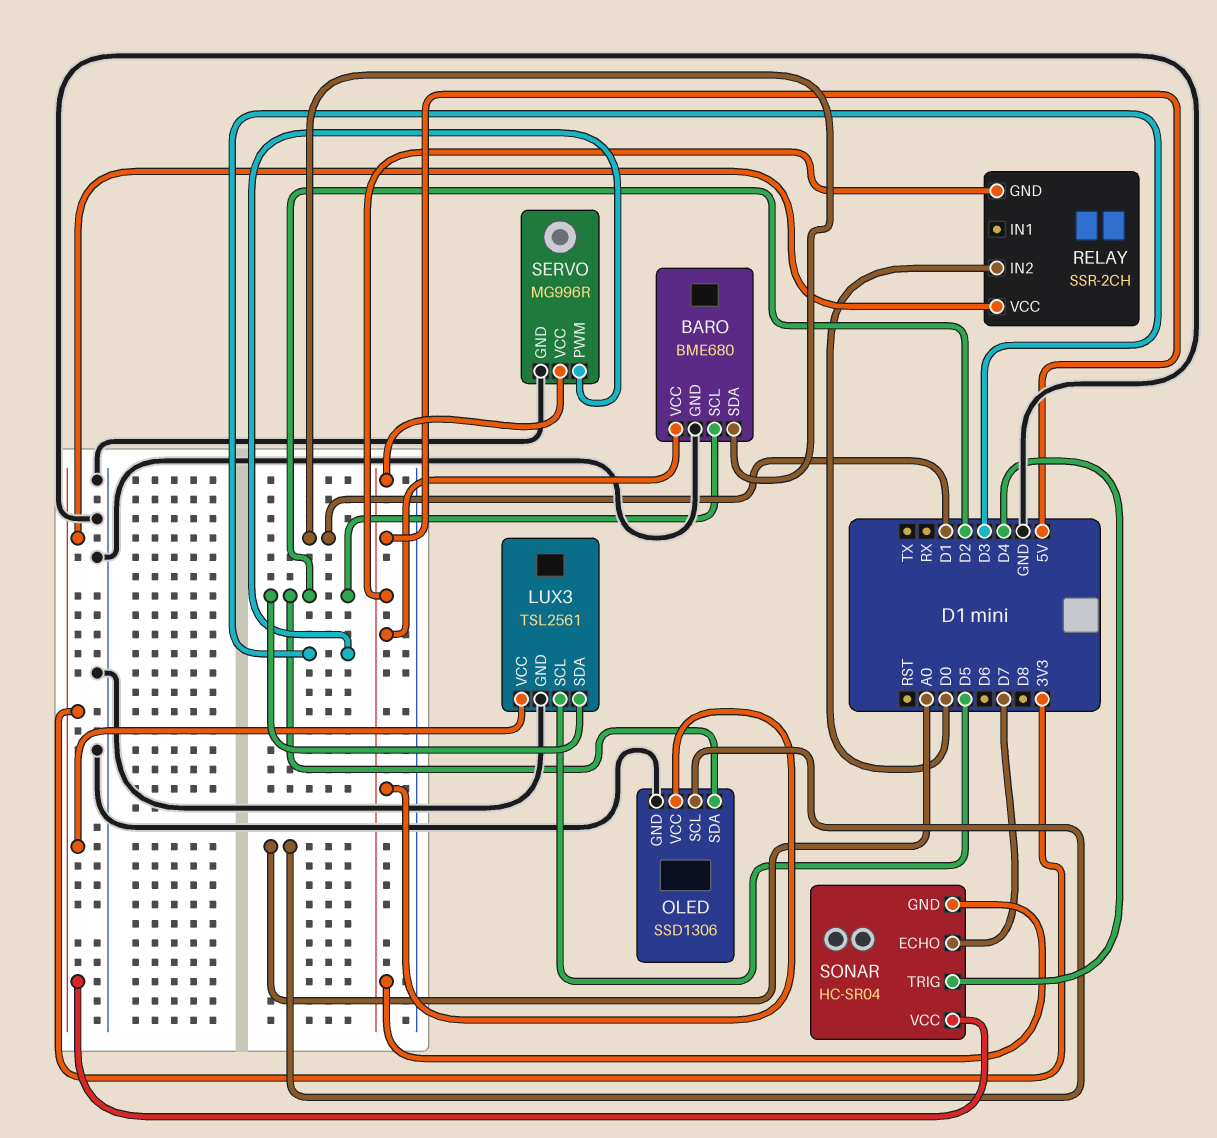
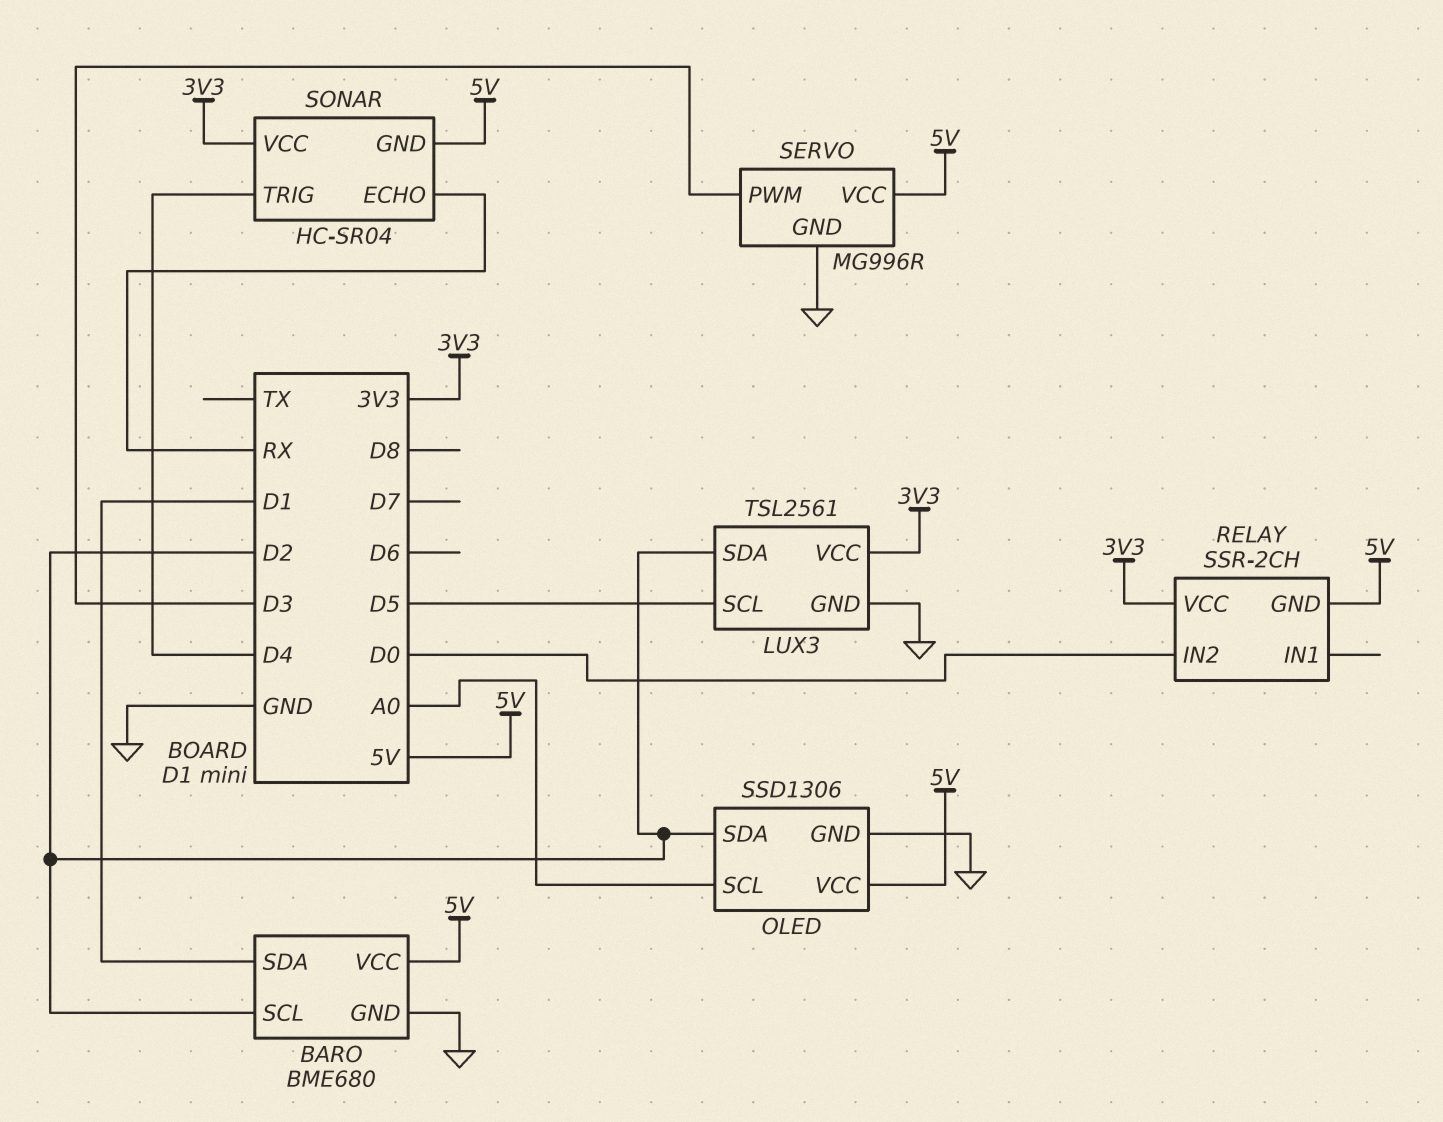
SONAR pin ECHO: D7 -> RX

